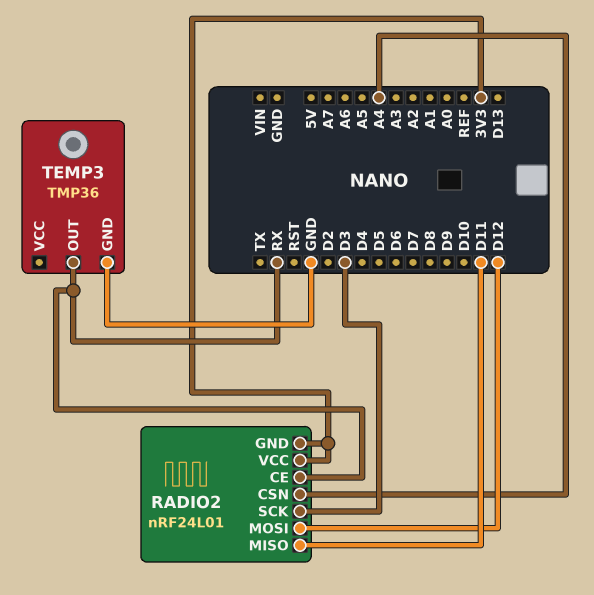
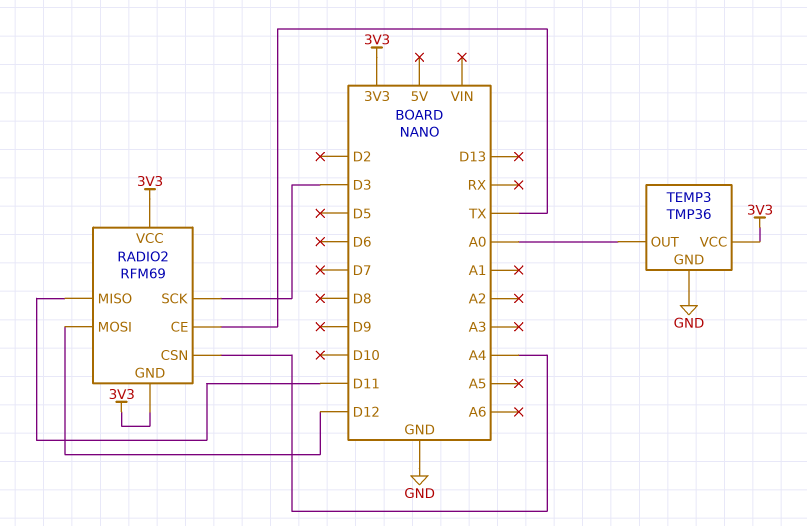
RADIO2: nRF24L01 -> RFM69
RADIO2 pin CE: RX -> TX
TEMP3 pin OUT: RX -> A0
TEMP3 pin VCC: none -> 3V3

